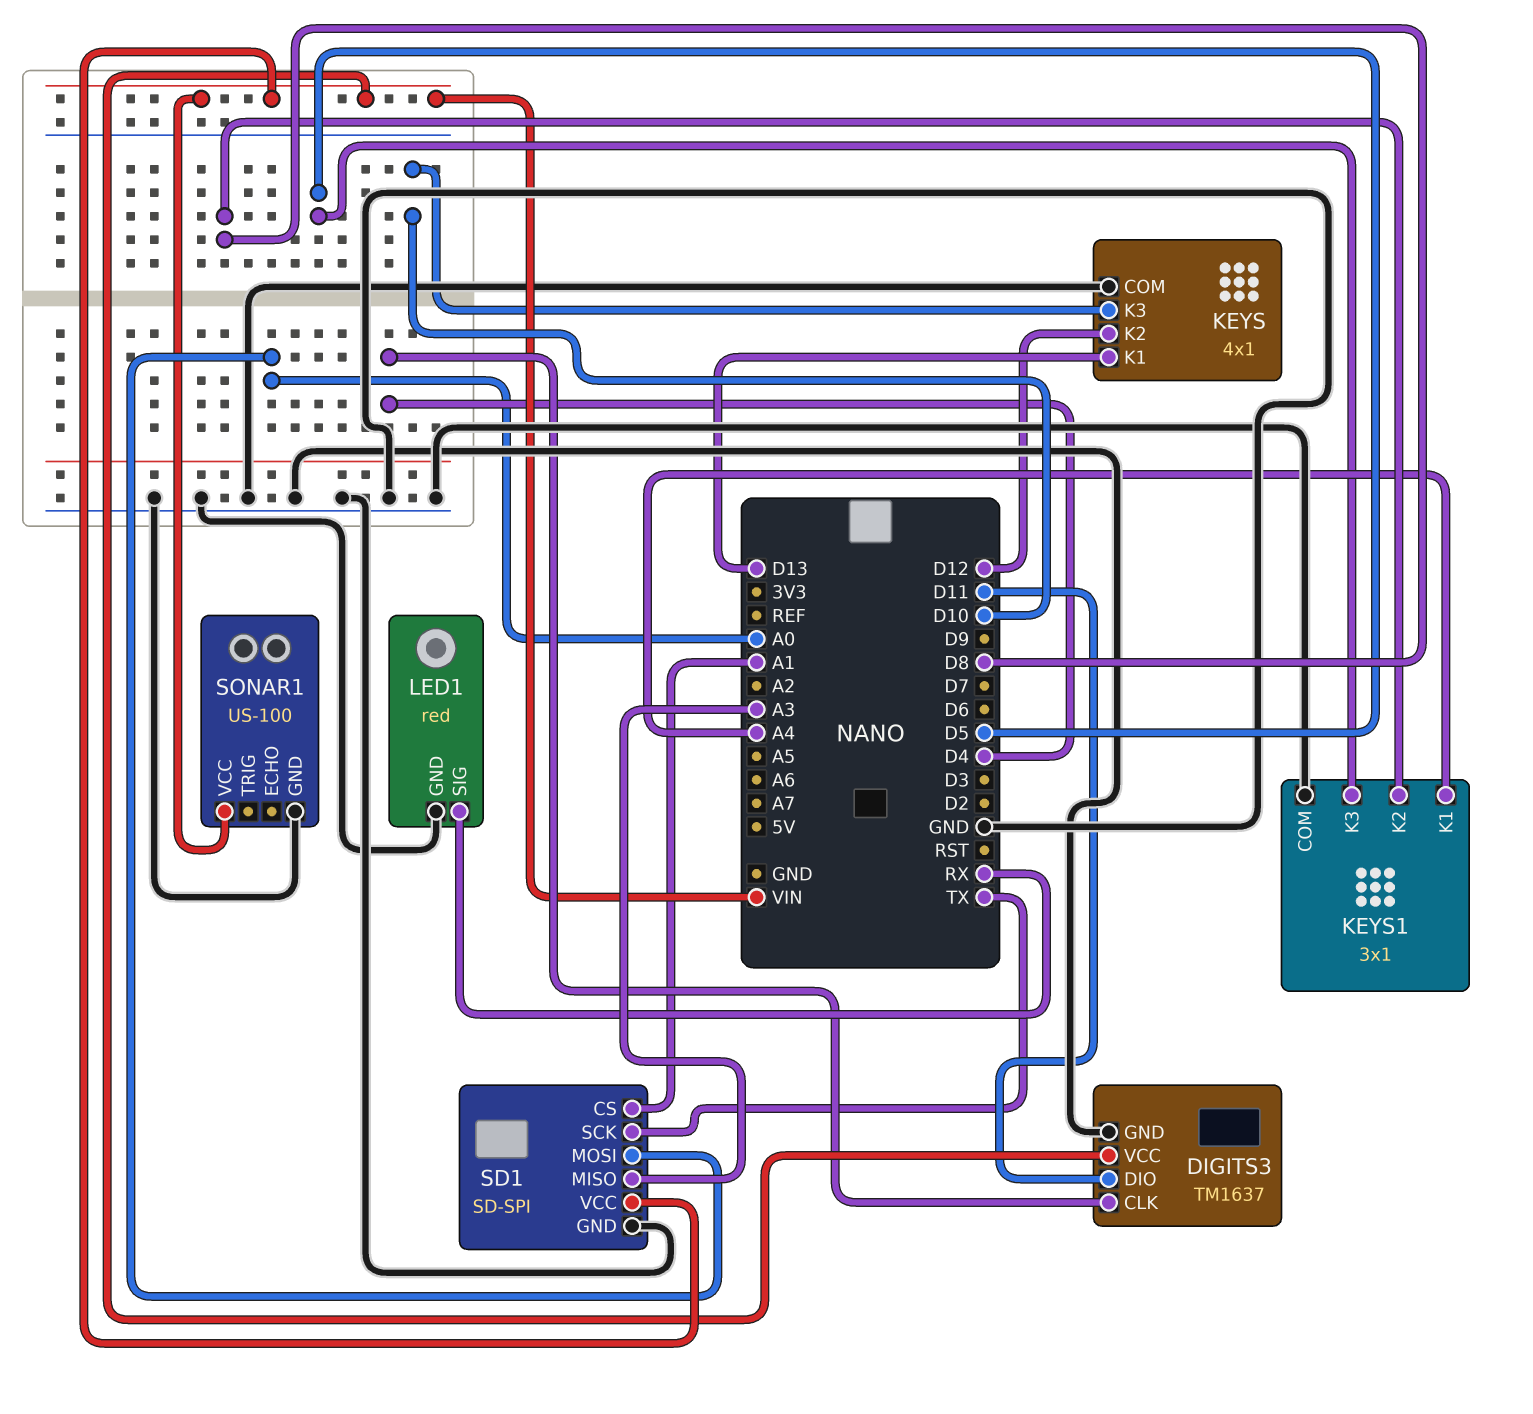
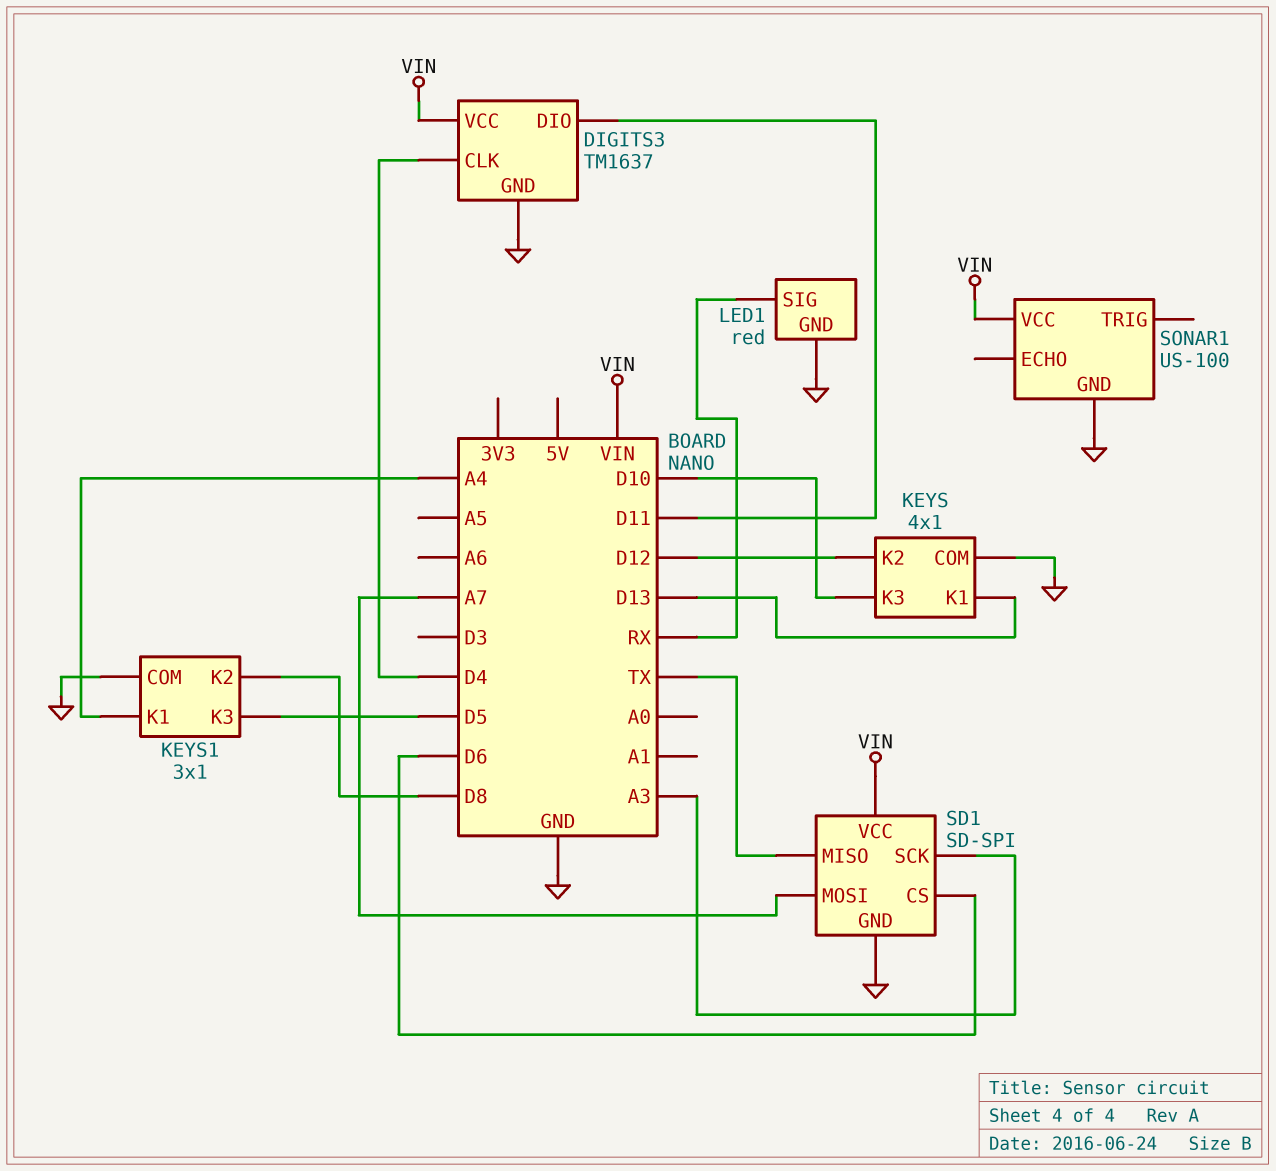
SD1 pin CS: A1 -> D6
SD1 pin MISO: A3 -> TX
SD1 pin MOSI: A0 -> A7
SD1 pin SCK: TX -> A3

